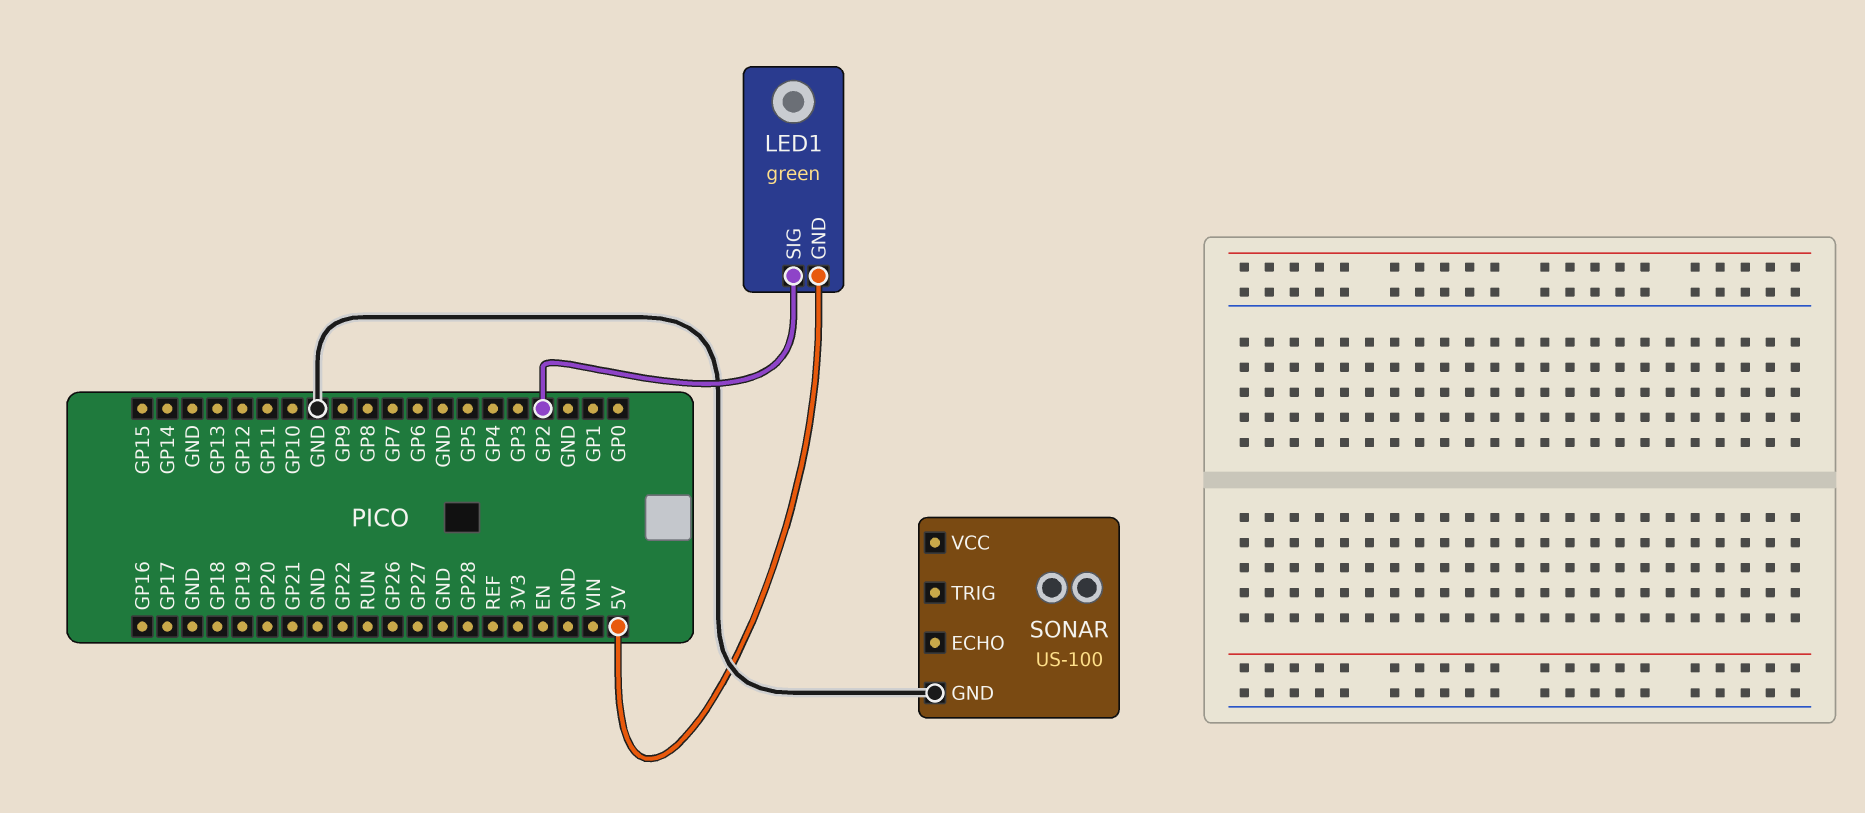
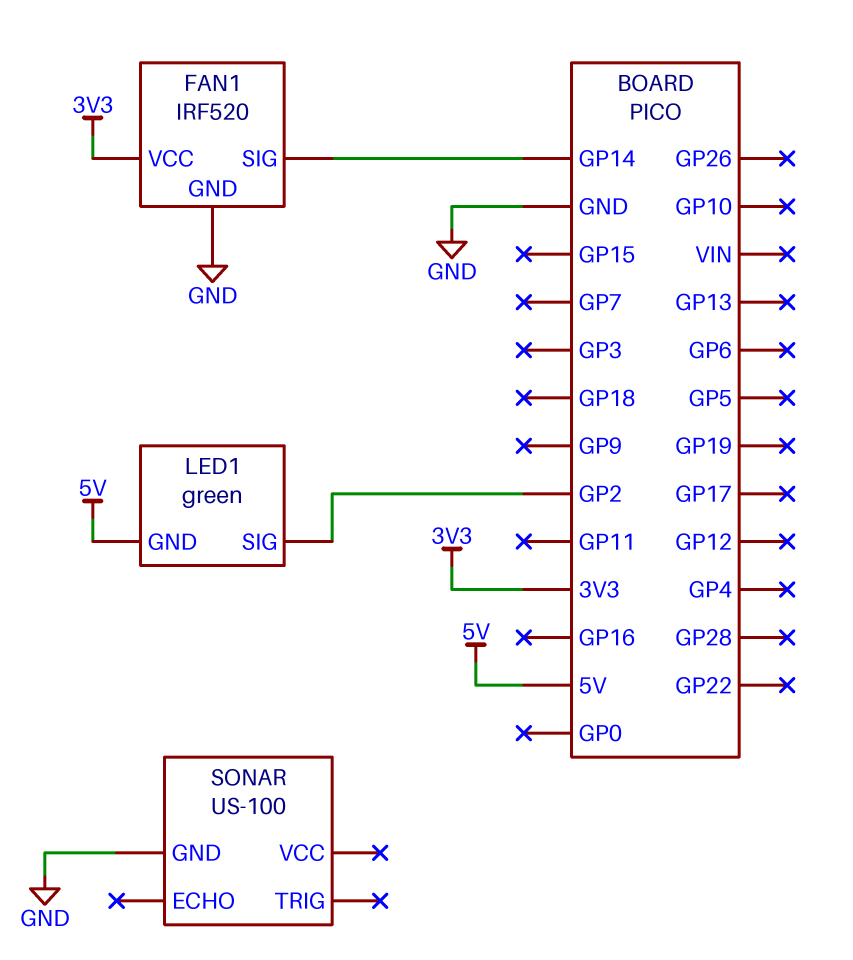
FAN1: none -> IRF520
FAN1 pin GND: none -> GND
FAN1 pin SIG: none -> GP14
FAN1 pin VCC: none -> 3V3

